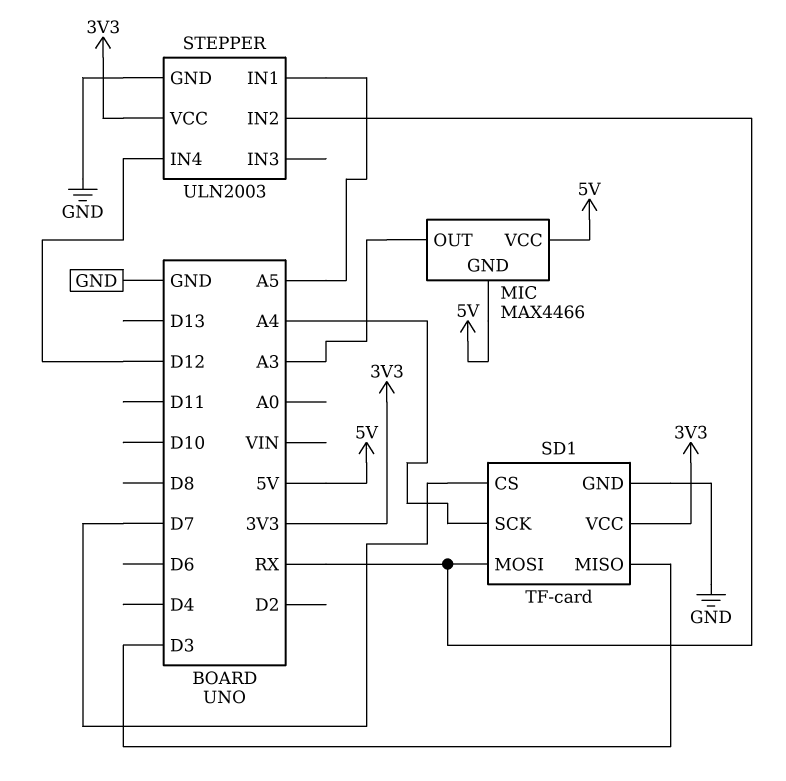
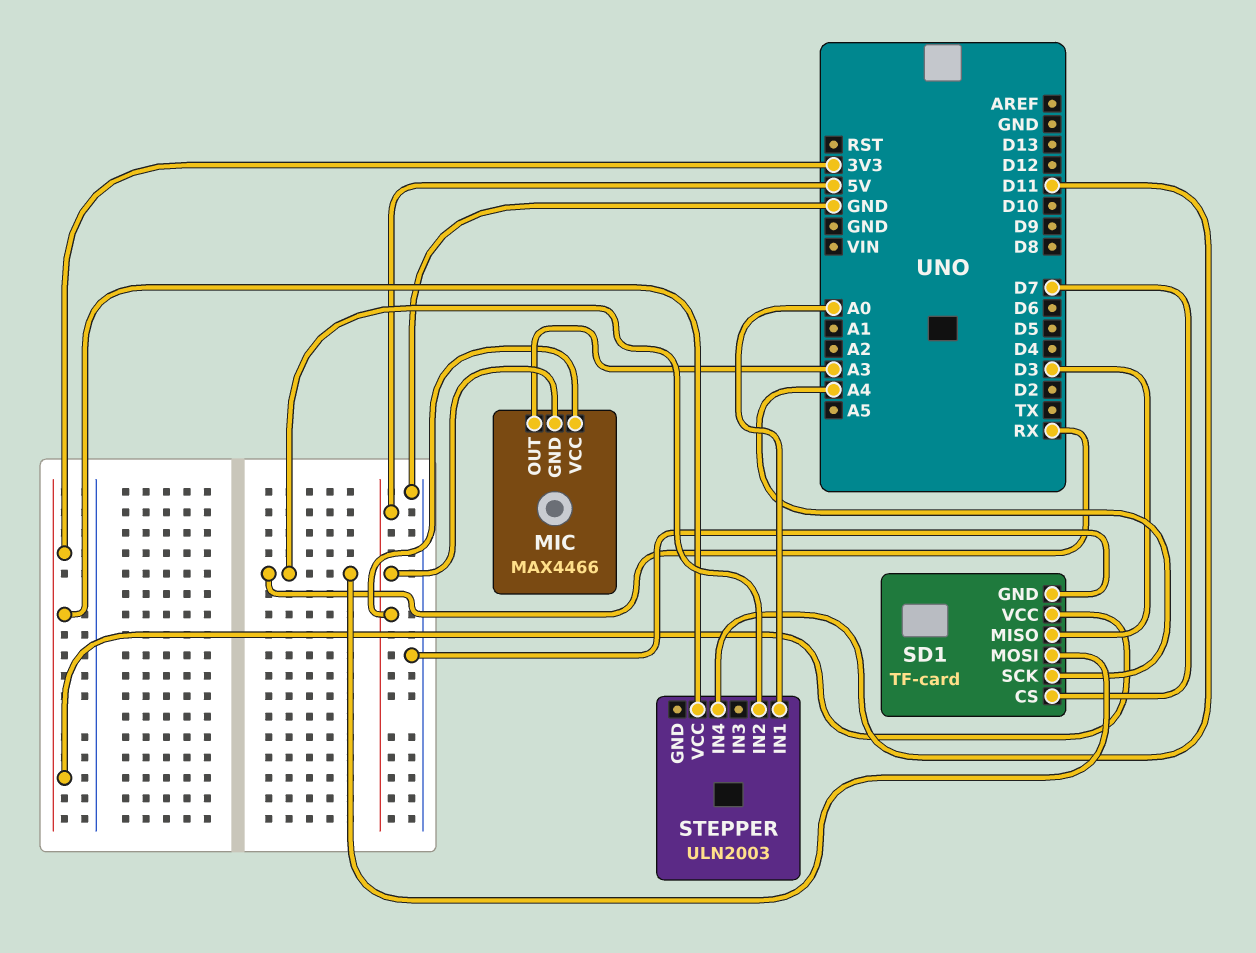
STEPPER pin GND: GND -> none
STEPPER pin IN1: A5 -> A0
STEPPER pin IN4: D12 -> D11

